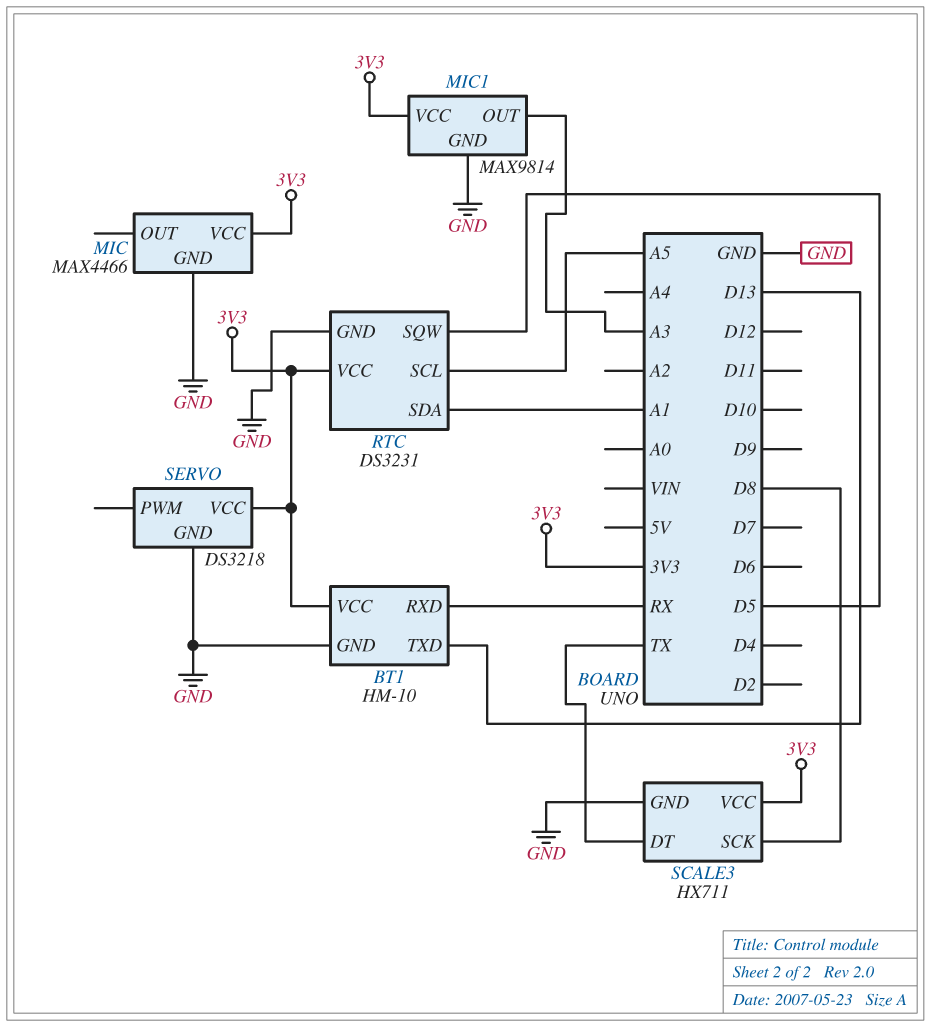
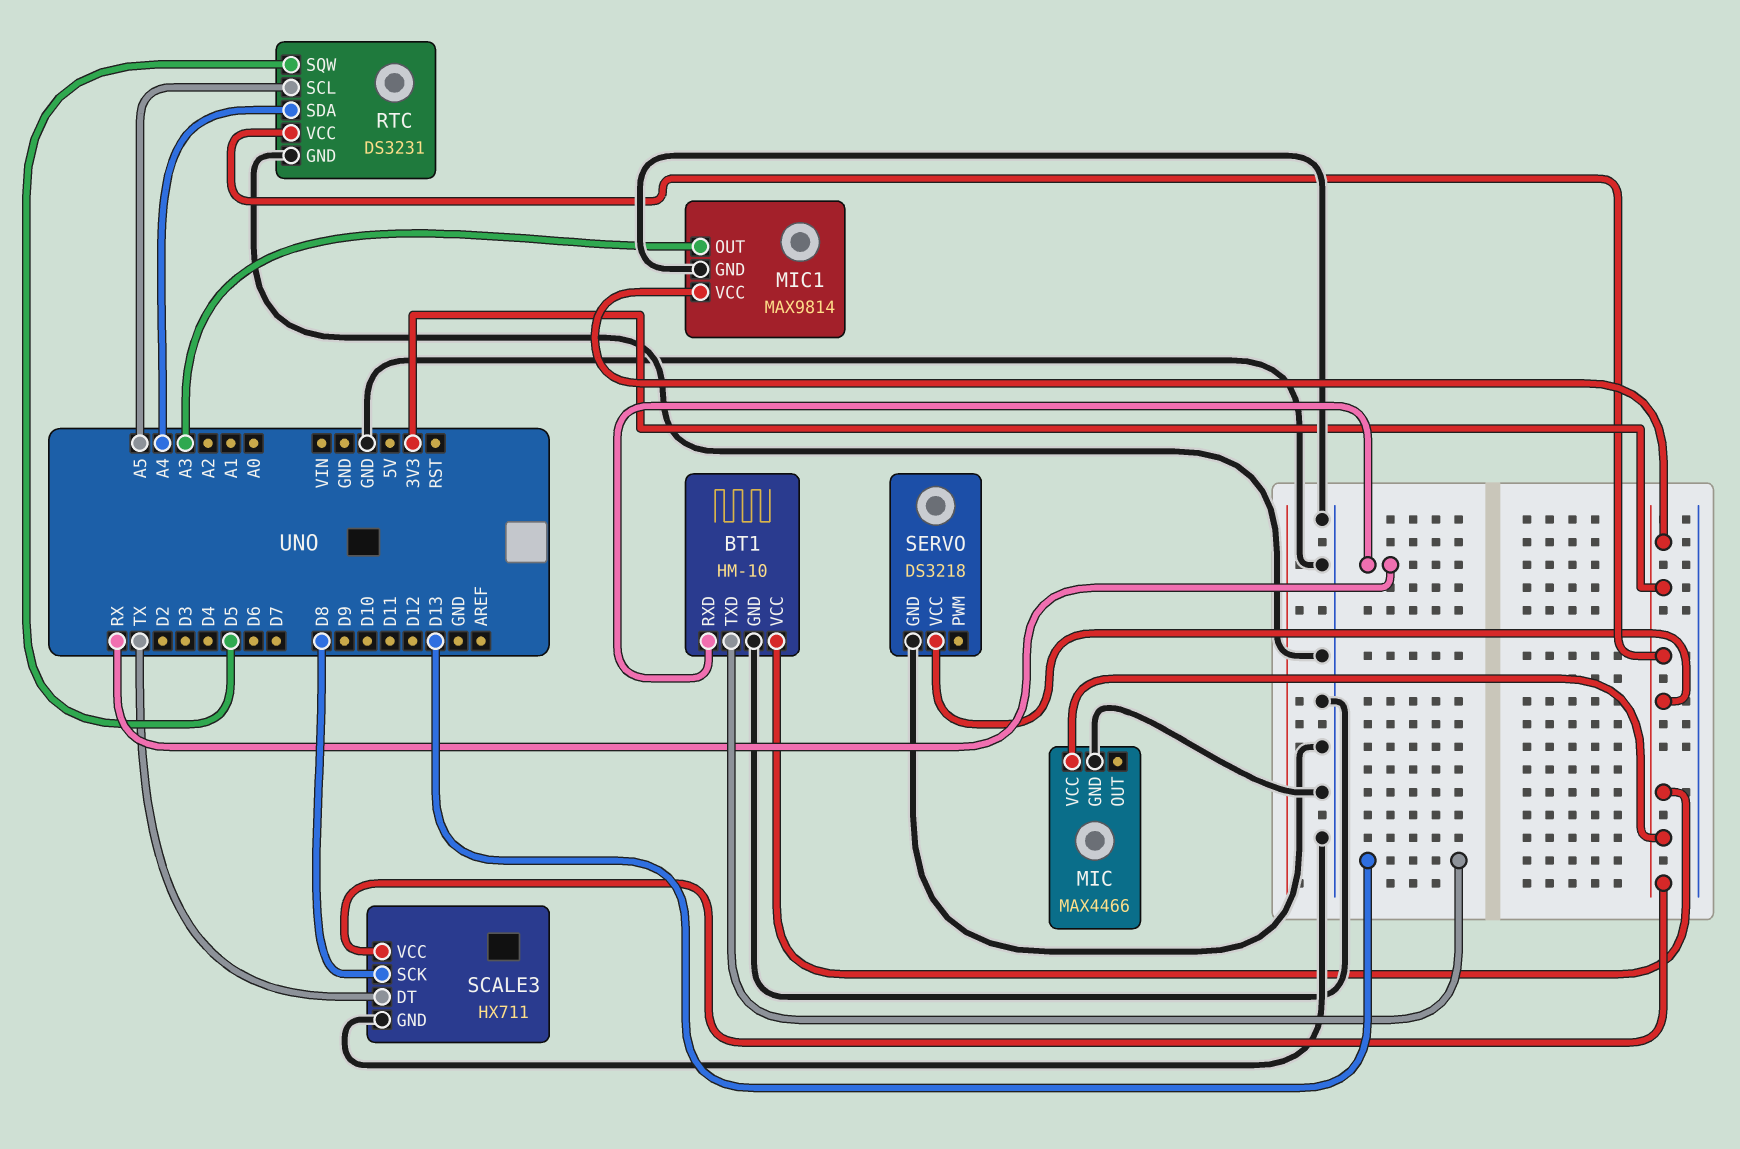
RTC pin SDA: A1 -> A4

